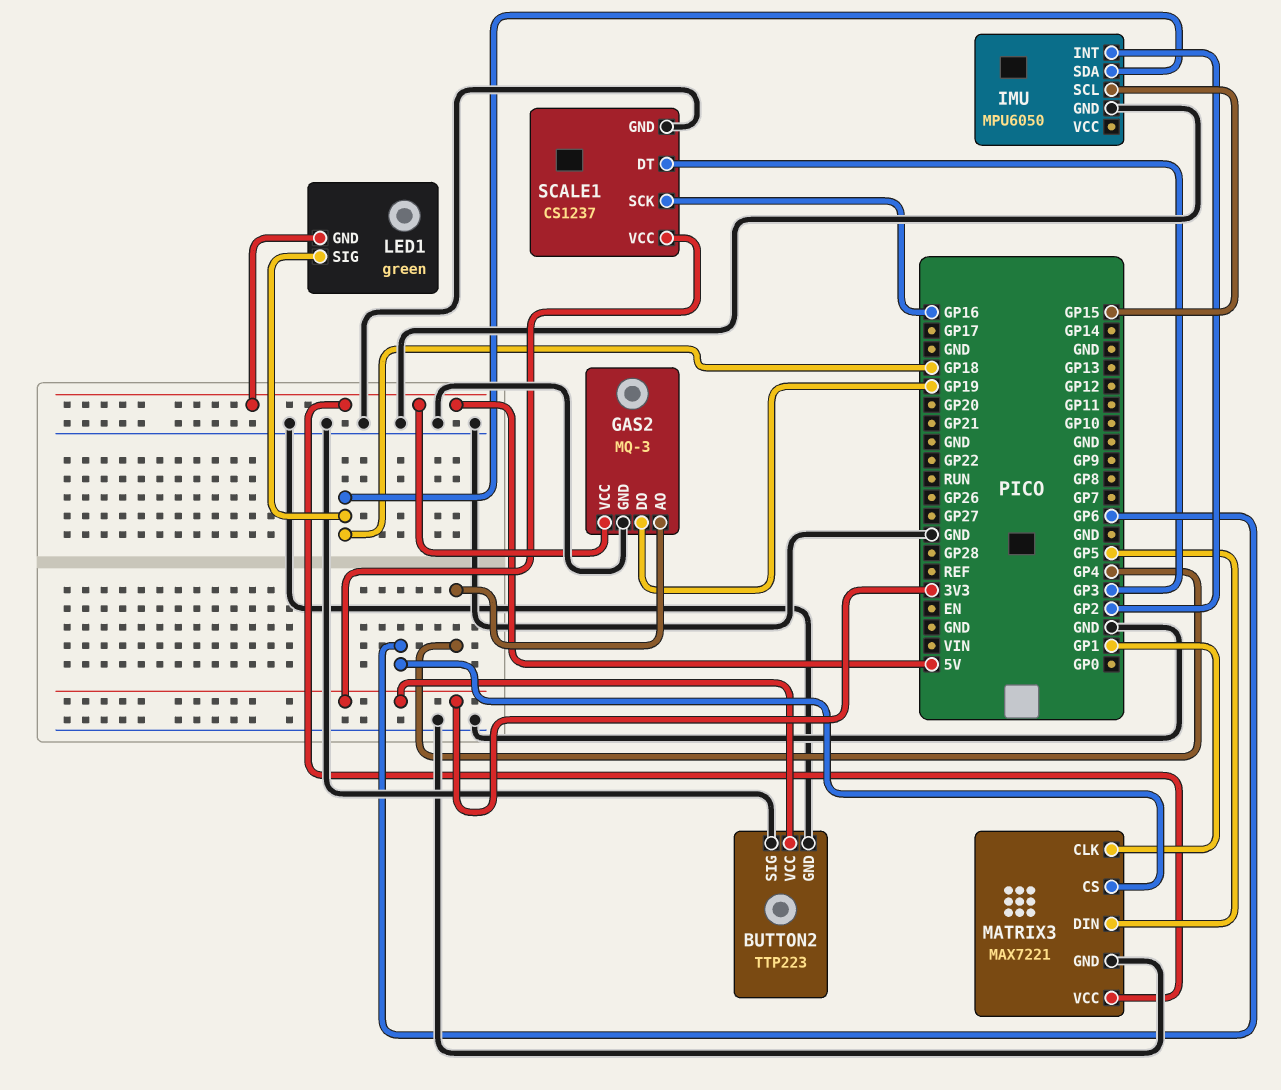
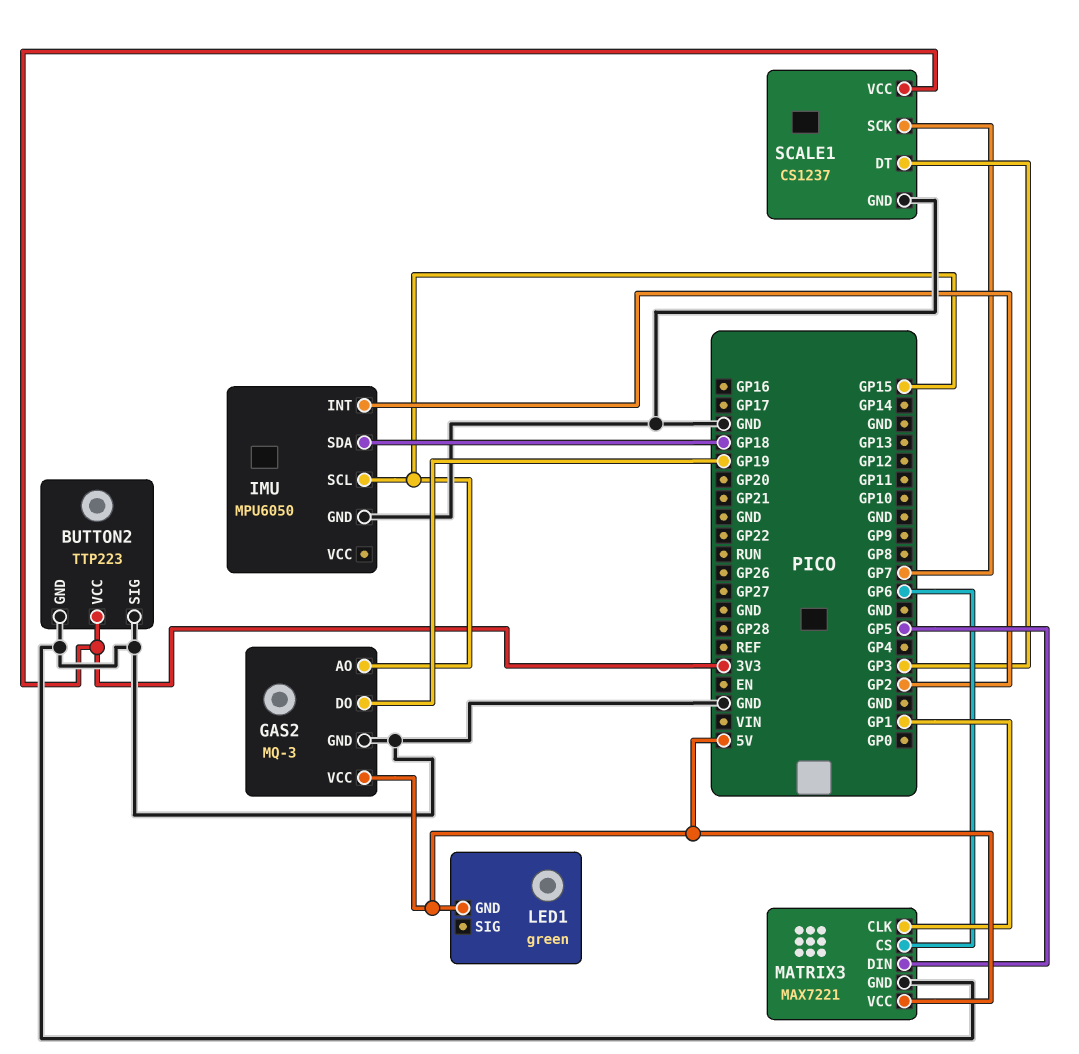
GAS2 pin AO: GP4 -> GP15
LED1 pin SIG: GP18 -> none
SCALE1 pin SCK: GP16 -> GP7

